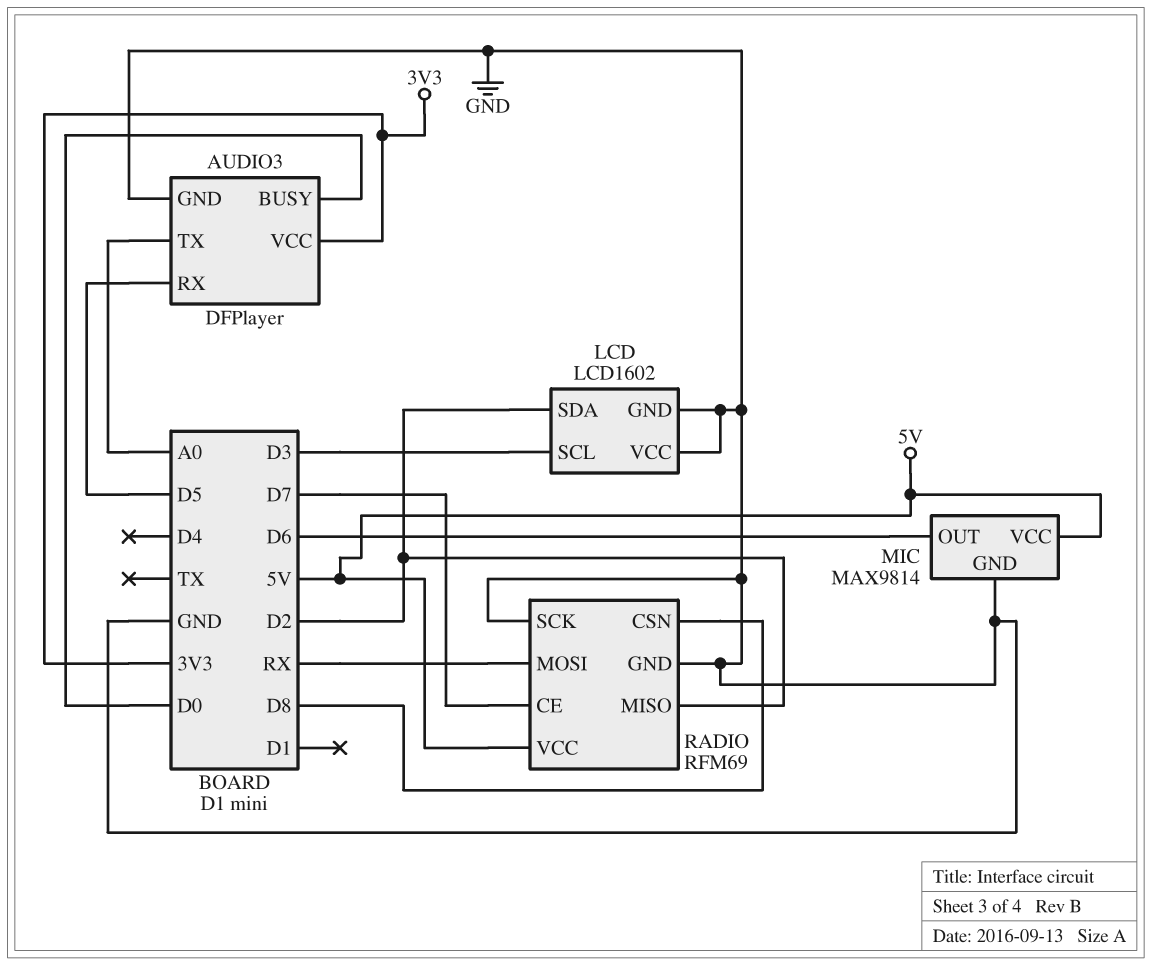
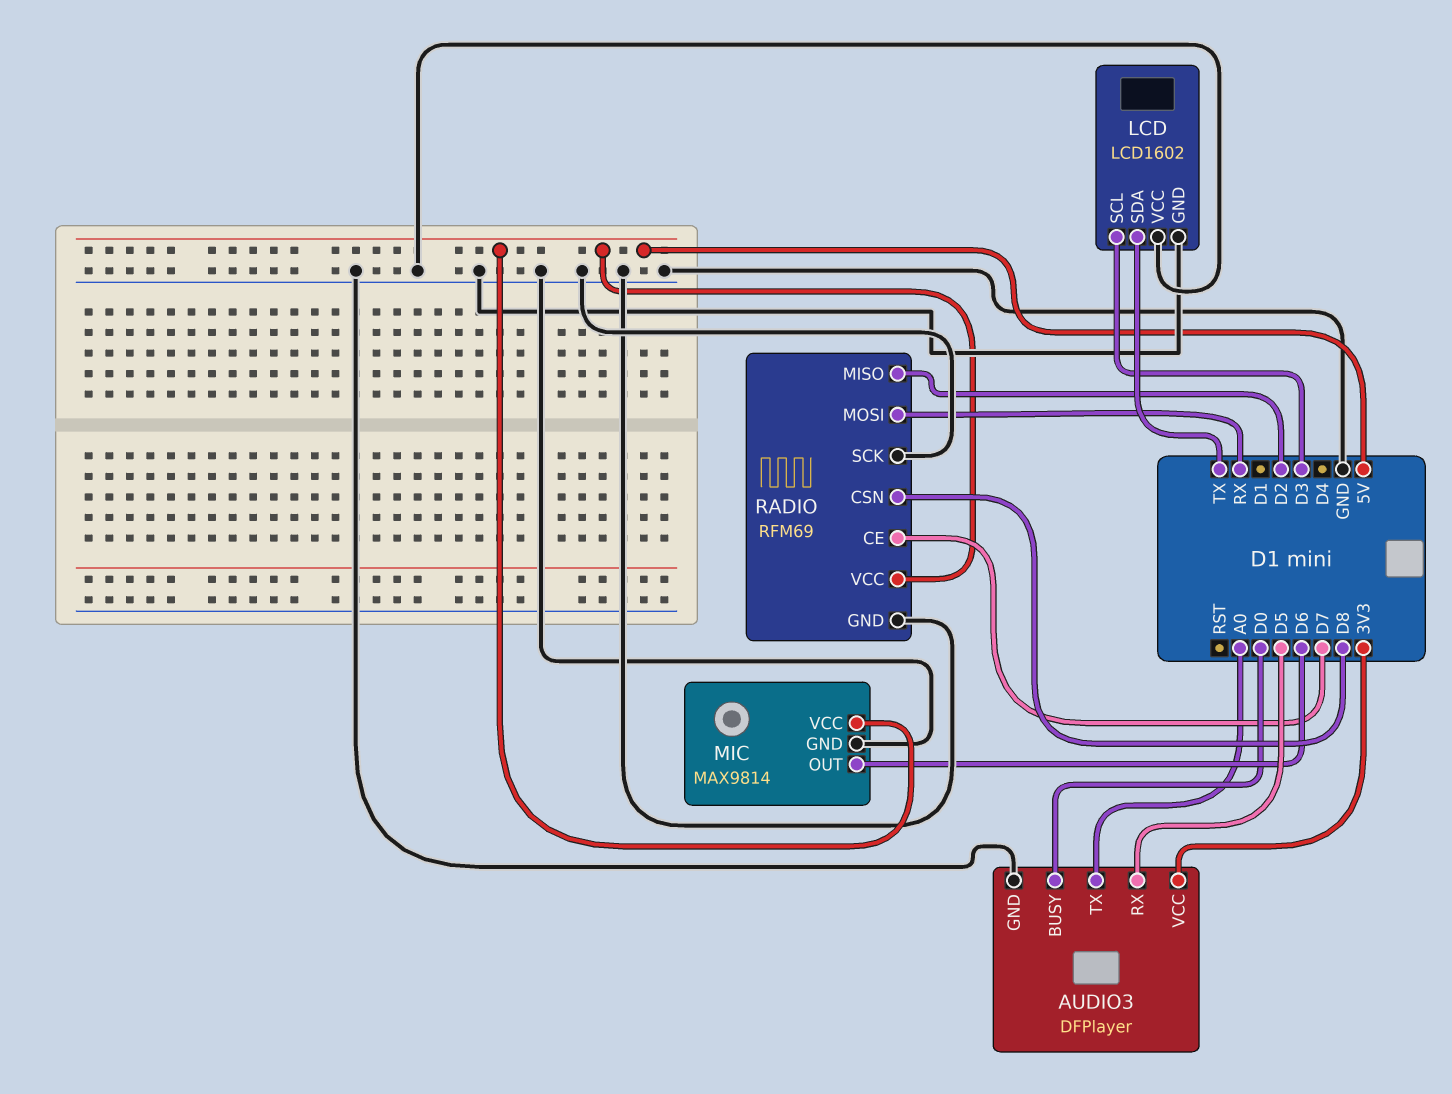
LCD pin SDA: D2 -> TX

